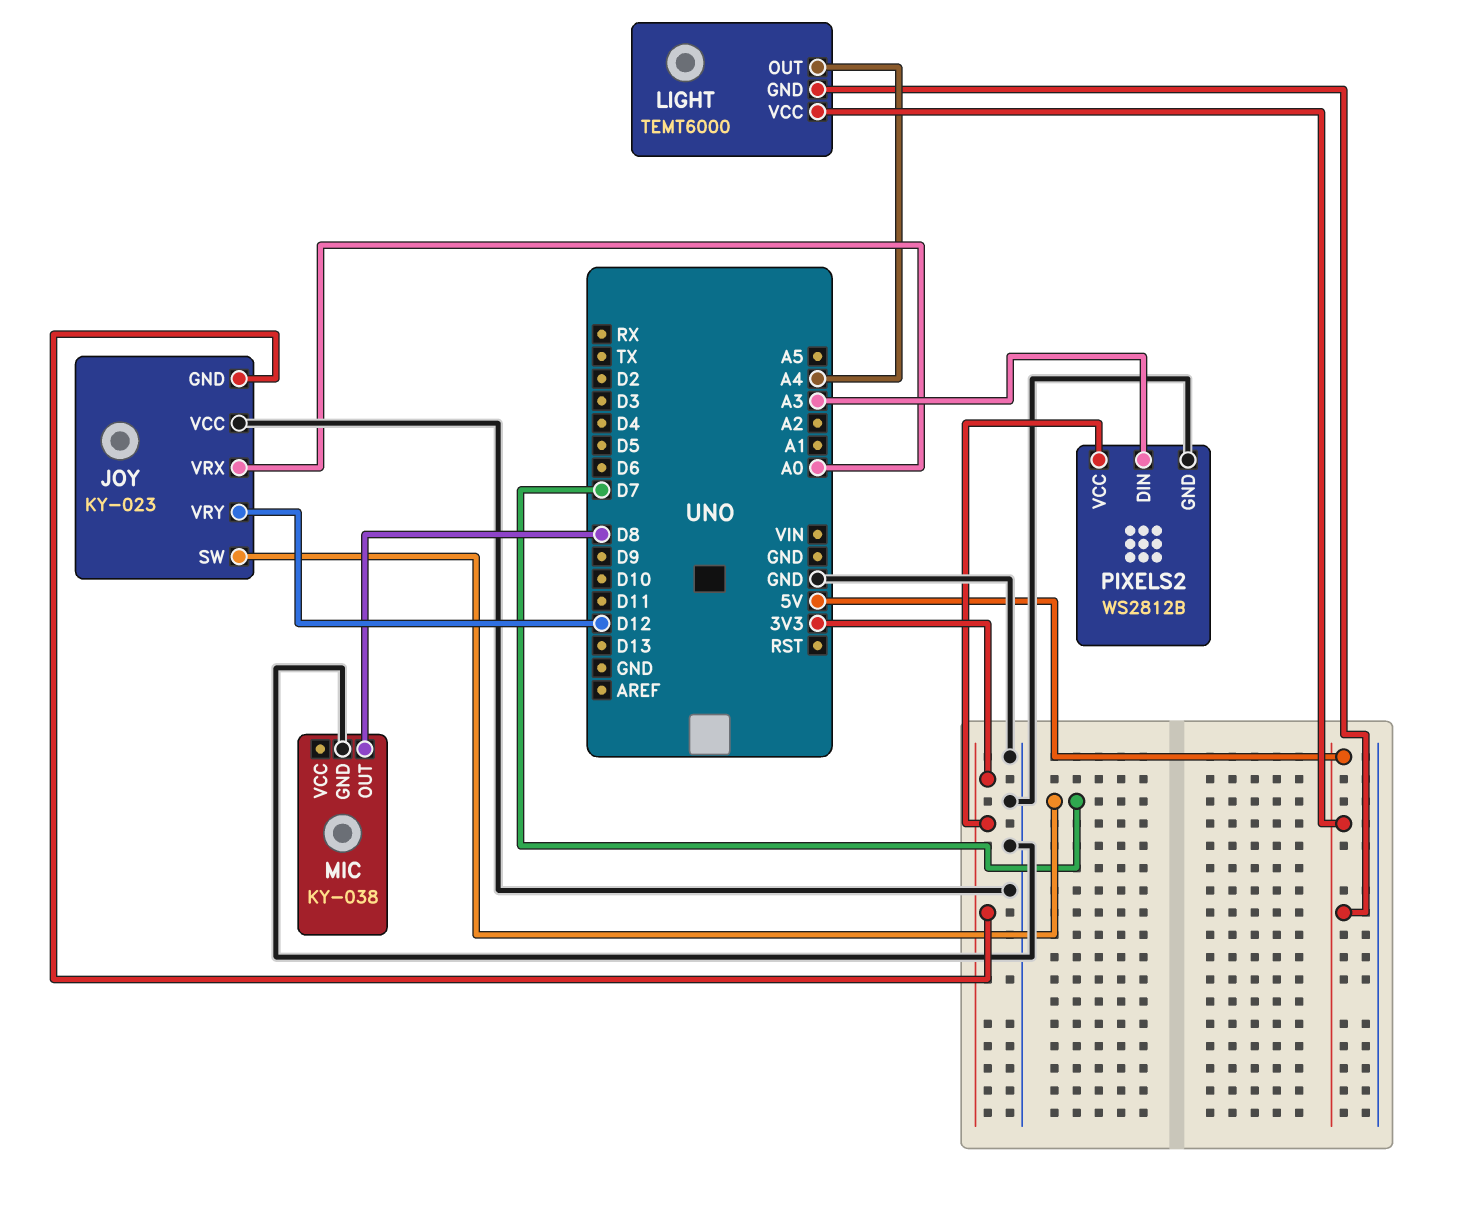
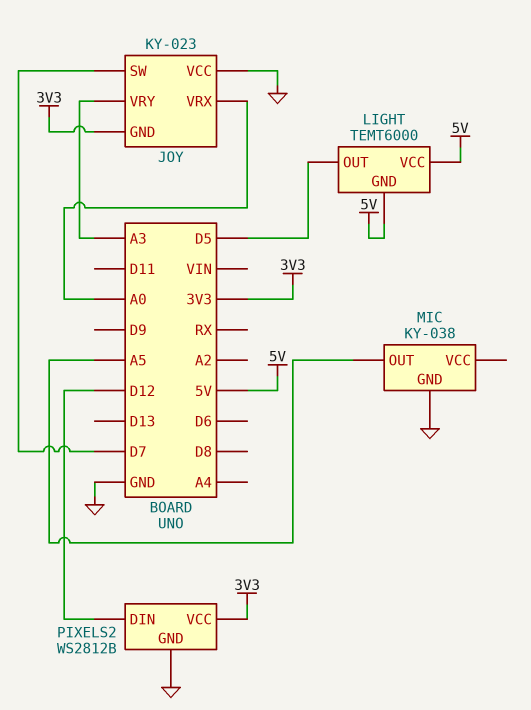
JOY pin VRY: D12 -> A3
LIGHT pin OUT: A4 -> D5
MIC pin OUT: D8 -> A5
PIXELS2 pin DIN: A3 -> D12

